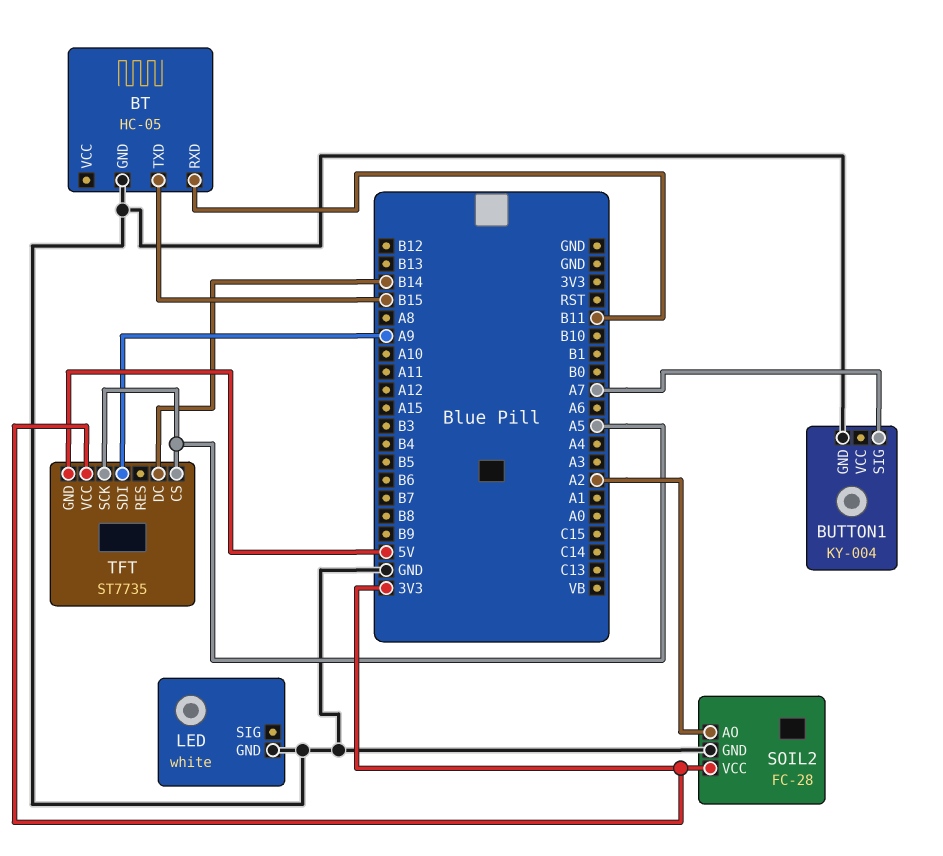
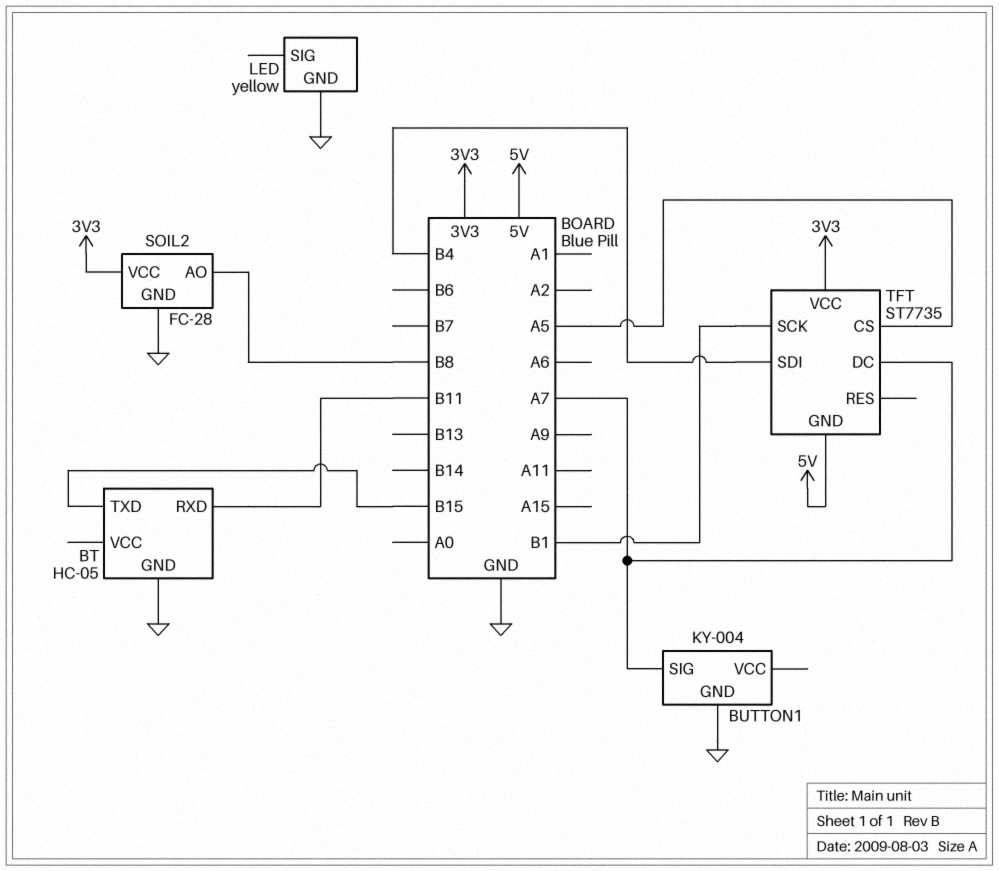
LED: white -> yellow
SOIL2 pin AO: A2 -> B8
TFT pin DC: B14 -> A7
TFT pin SCK: A5 -> B1
TFT pin SDI: A9 -> B4

